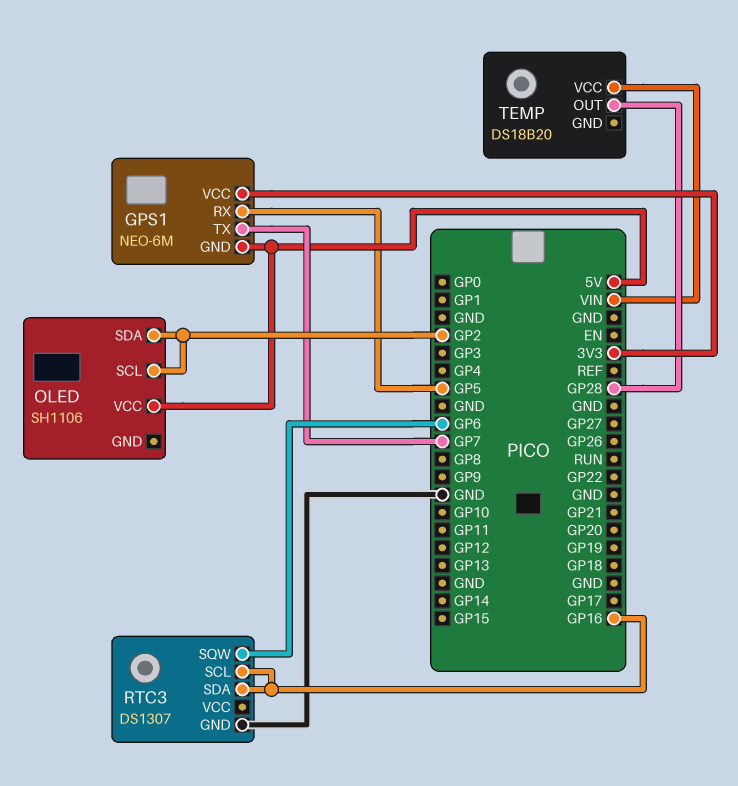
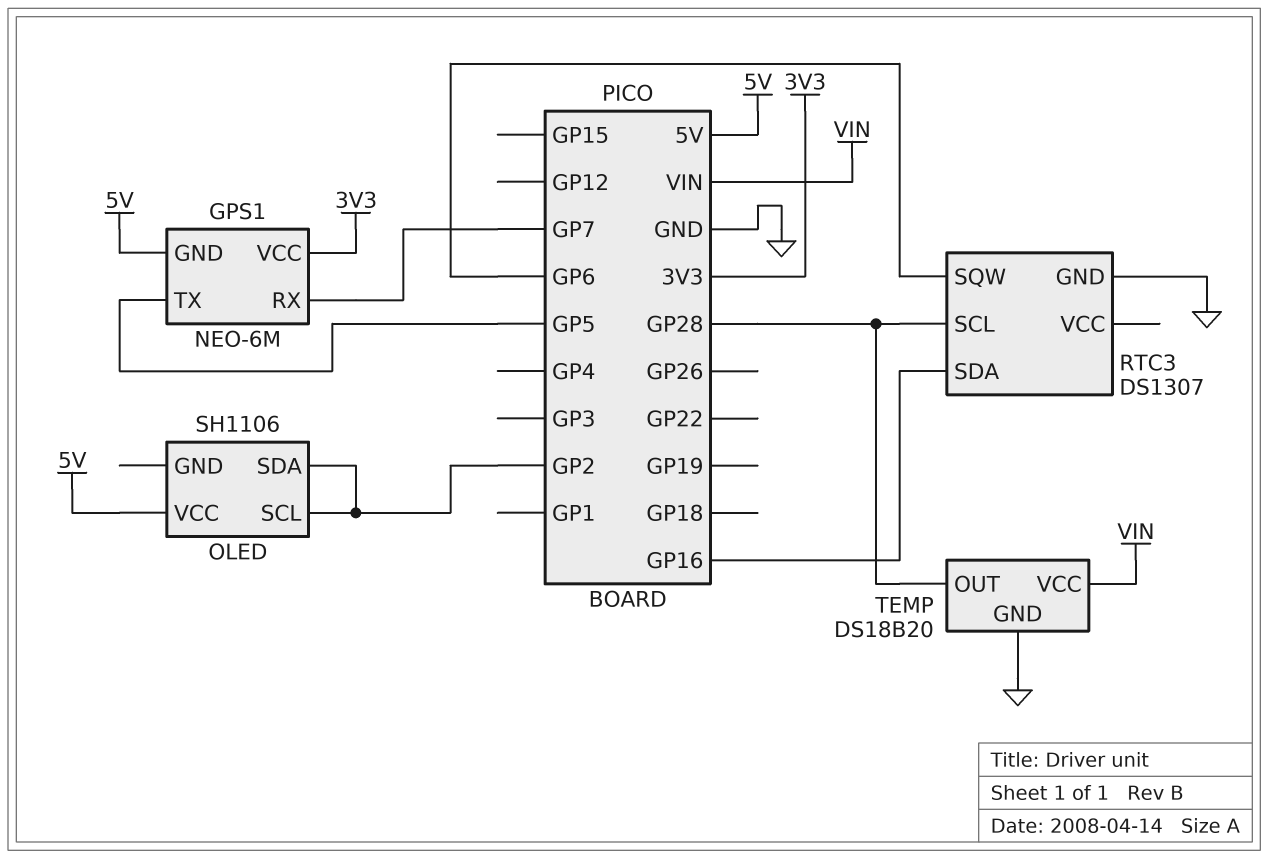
GPS1 pin RX: GP5 -> GP7
GPS1 pin TX: GP7 -> GP5
RTC3 pin SCL: GP16 -> GP28
TEMP pin GND: none -> GND

